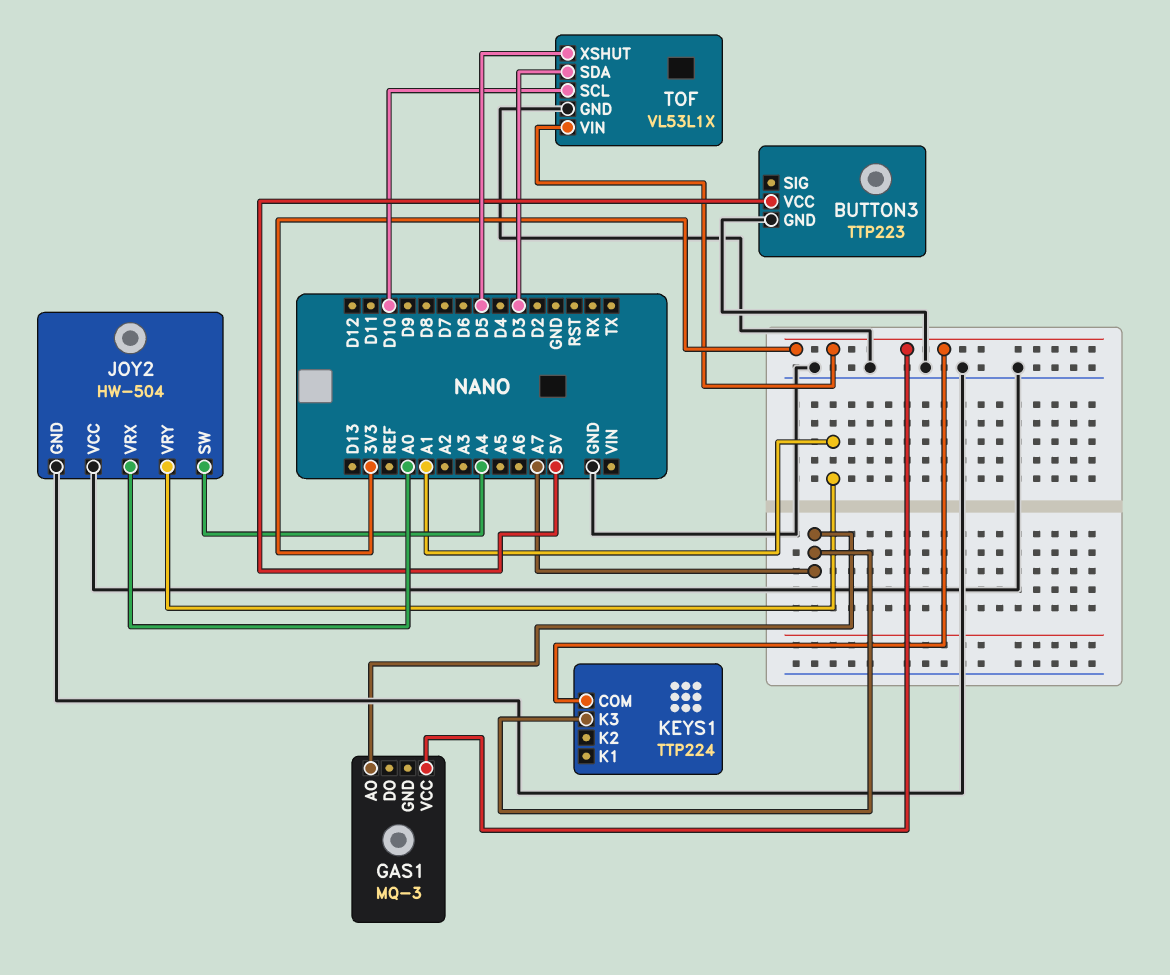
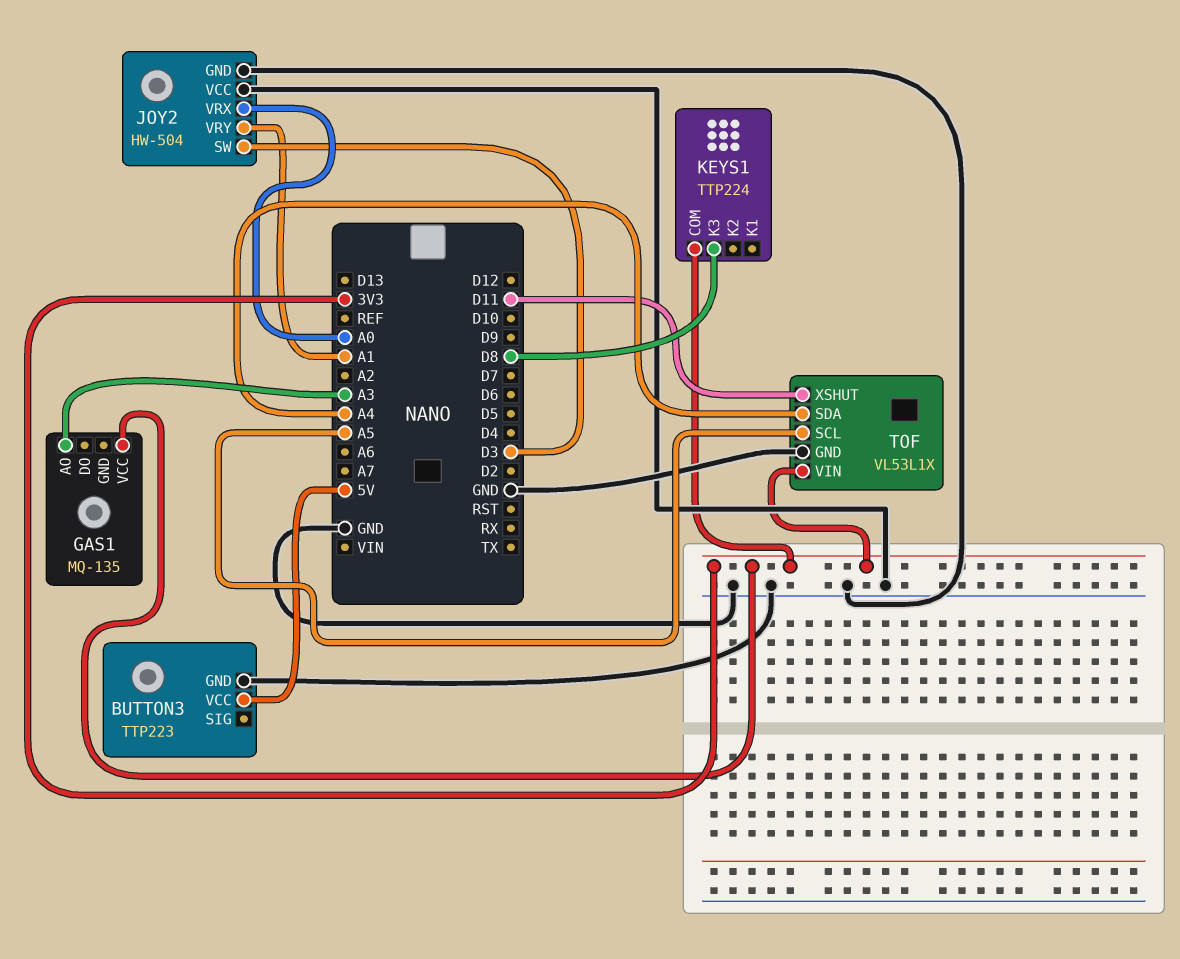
GAS1: MQ-3 -> MQ-135
GAS1 pin AO: A7 -> A3
JOY2 pin SW: A4 -> D3
KEYS1 pin K3: A7 -> D8
TOF pin SCL: D10 -> A5
TOF pin SDA: D3 -> A4
TOF pin XSHUT: D5 -> D11

